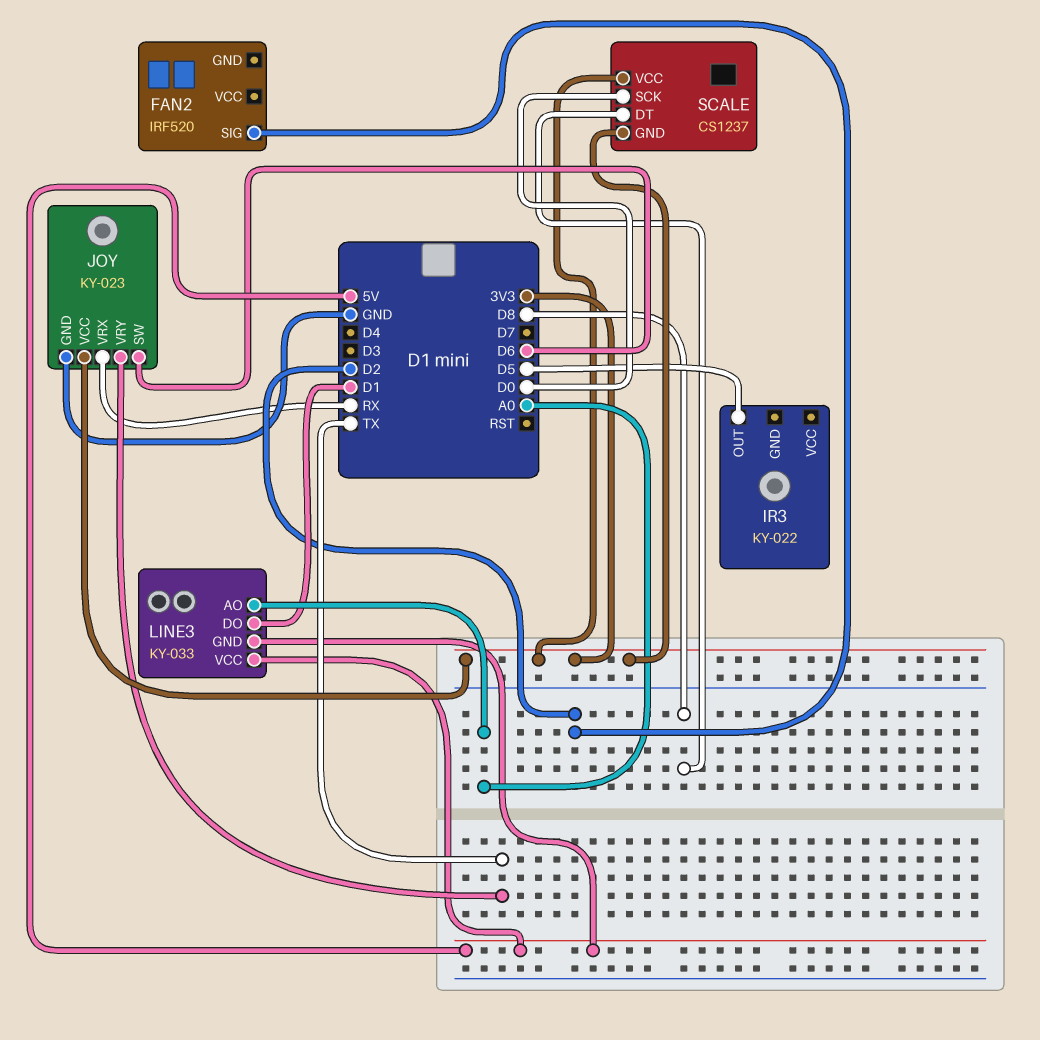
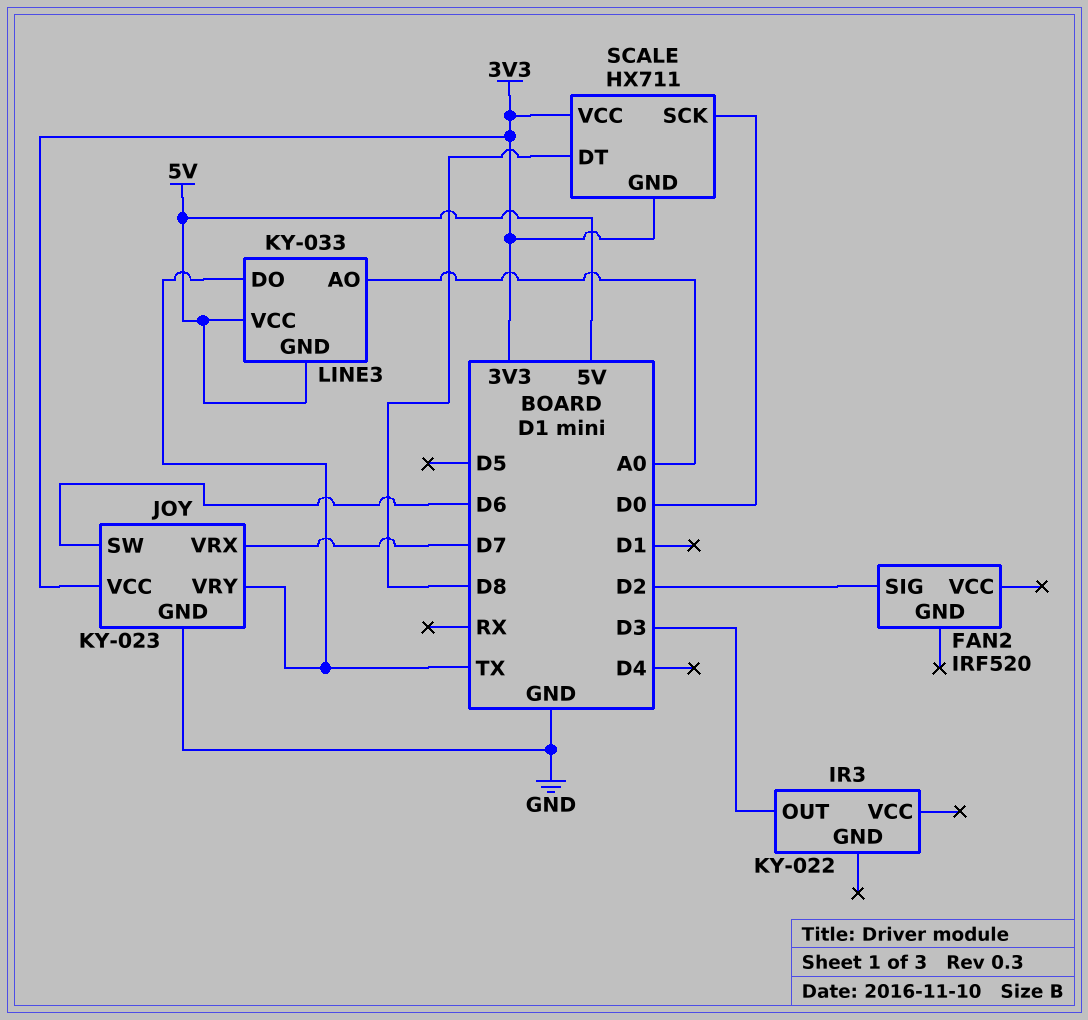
IR3 pin OUT: D5 -> D3
JOY pin VRX: RX -> D7
LINE3 pin DO: D1 -> TX
SCALE: CS1237 -> HX711

